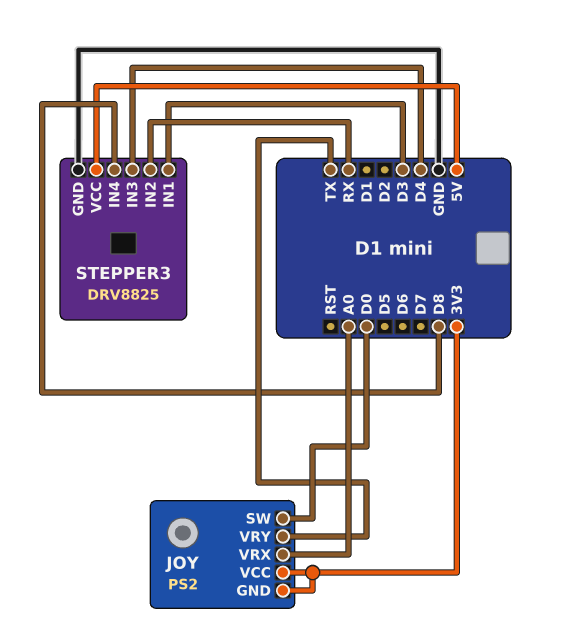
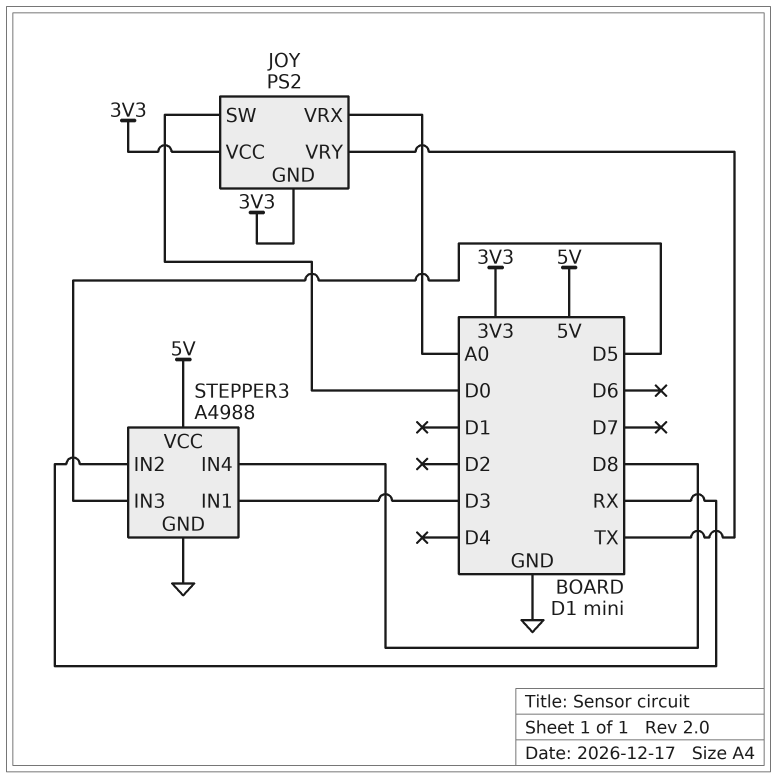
STEPPER3: DRV8825 -> A4988
STEPPER3 pin IN3: D4 -> D5

